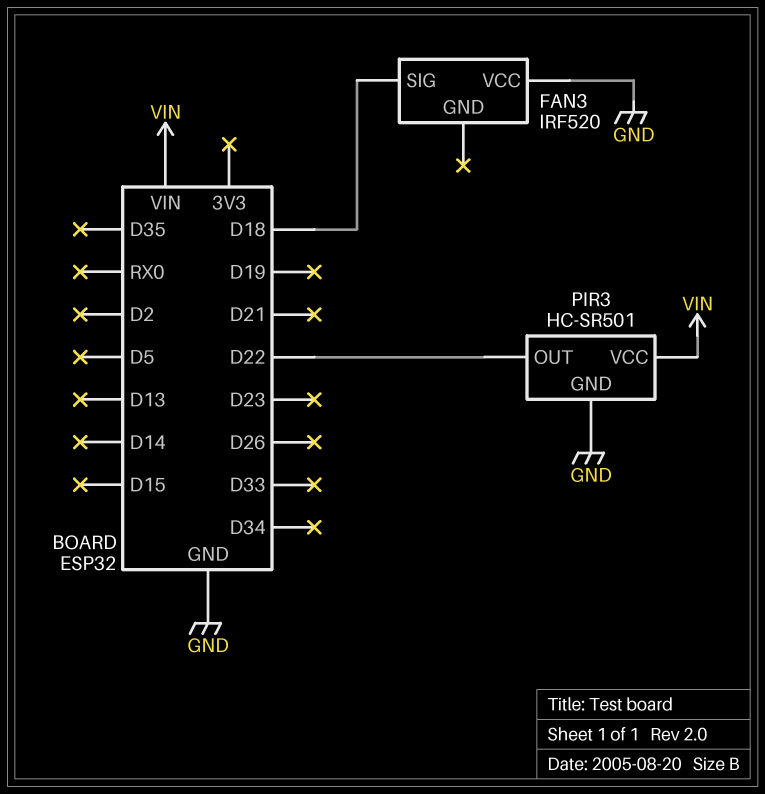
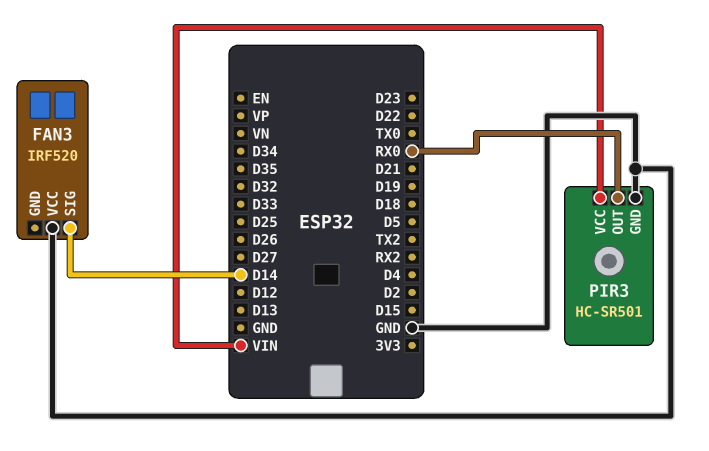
FAN3 pin SIG: D18 -> D14
PIR3 pin OUT: D22 -> RX0

